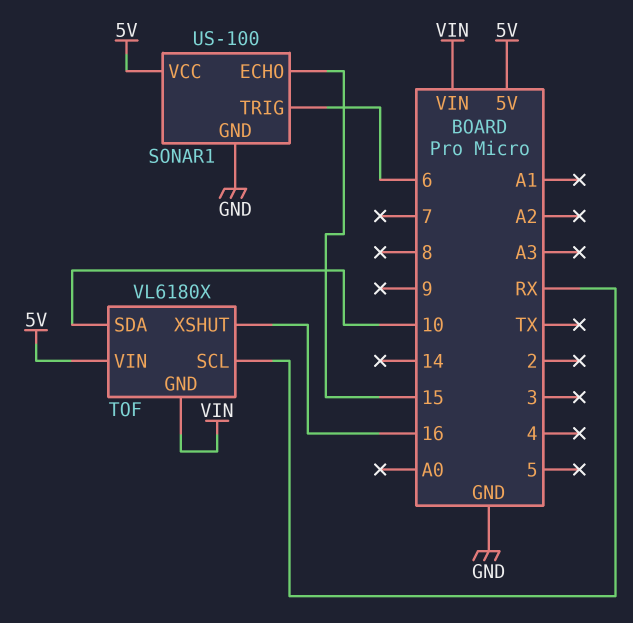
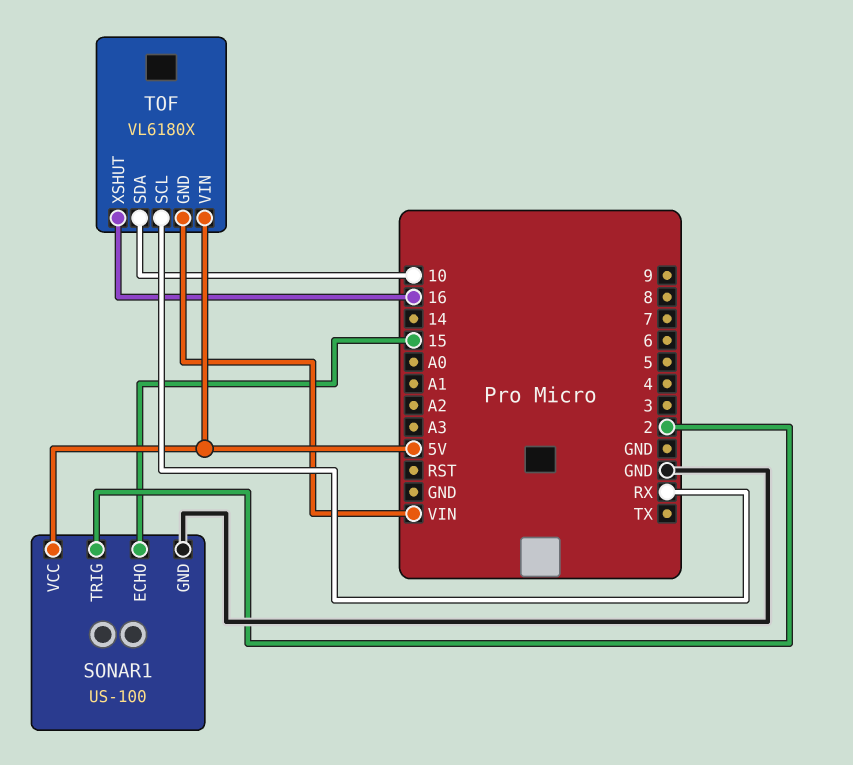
SONAR1 pin TRIG: 6 -> 2

